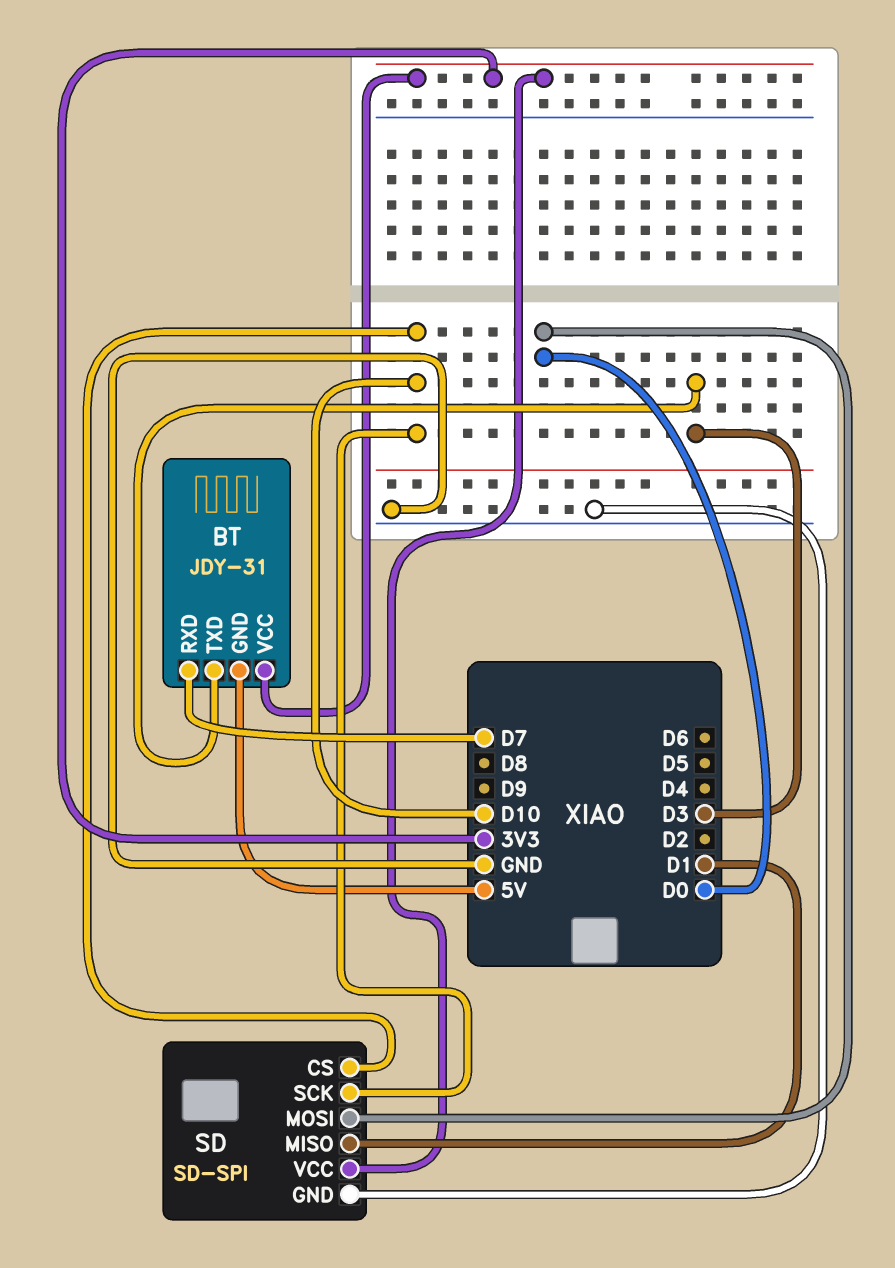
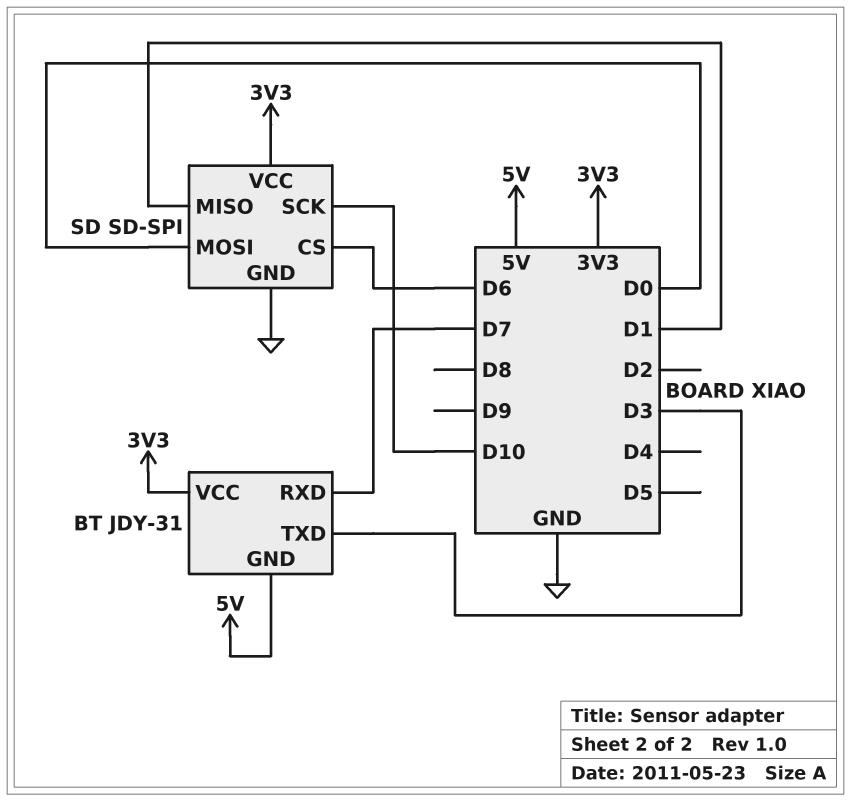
SD pin CS: D10 -> D6

